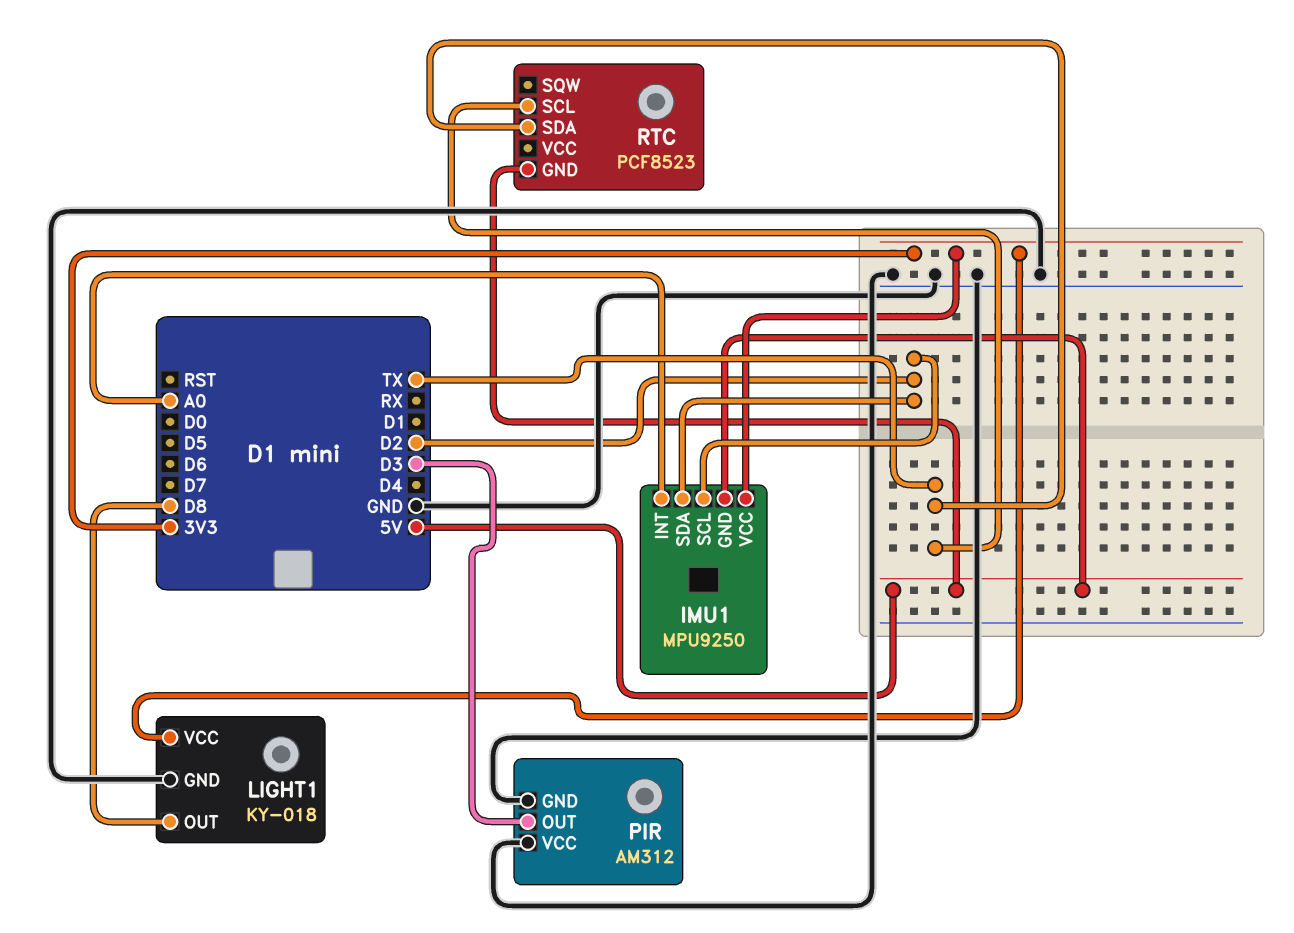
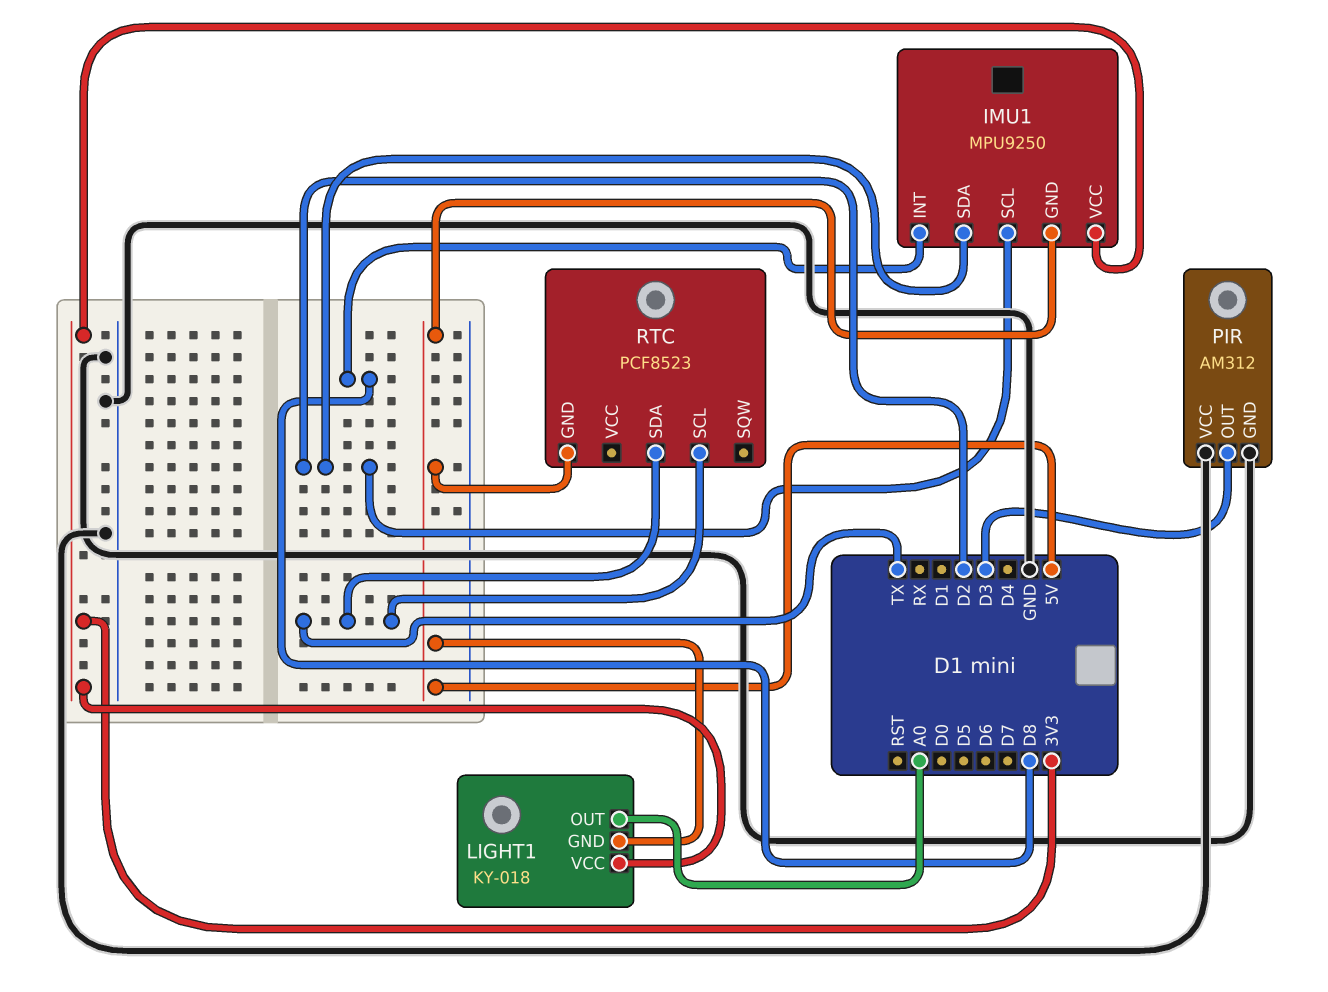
IMU1 pin INT: A0 -> D8
LIGHT1 pin GND: GND -> 5V
LIGHT1 pin OUT: D8 -> A0

